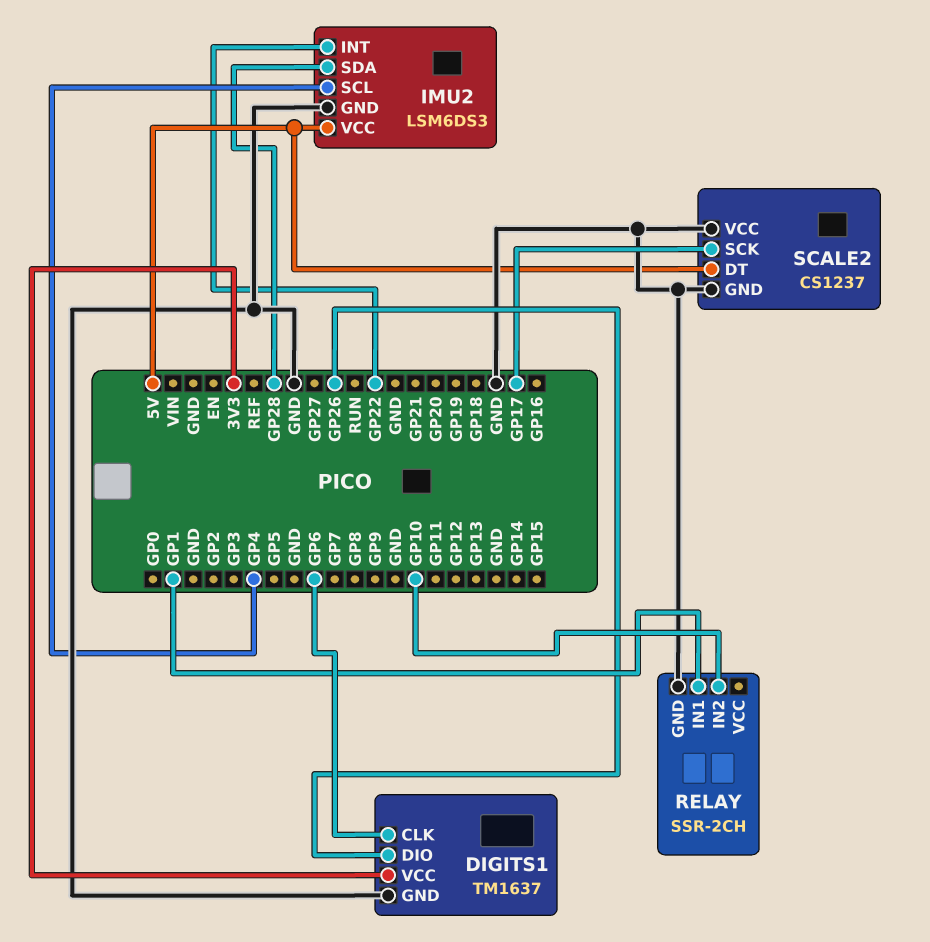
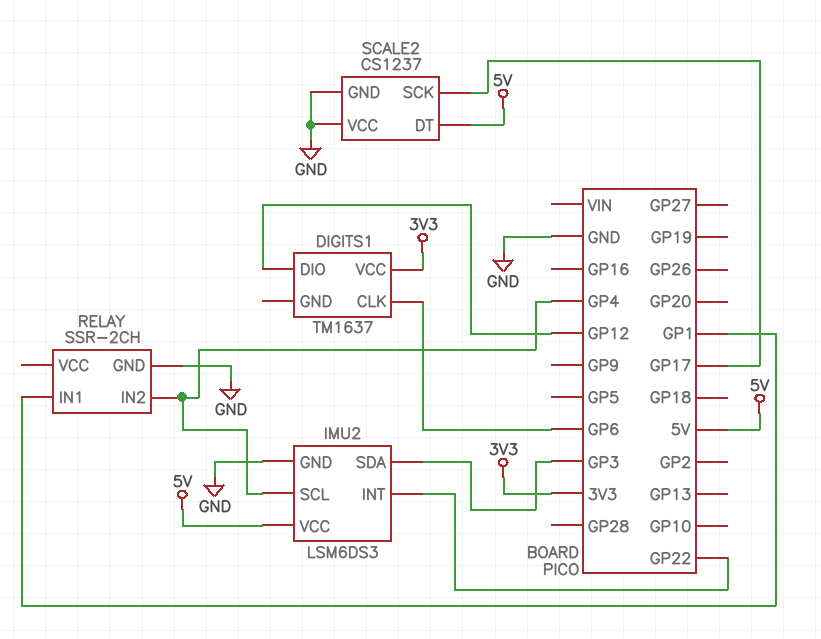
DIGITS1 pin DIO: GP26 -> GP12
DIGITS1 pin GND: GND -> none
IMU2 pin SDA: GP28 -> GP3
RELAY pin IN2: GP10 -> GP4

